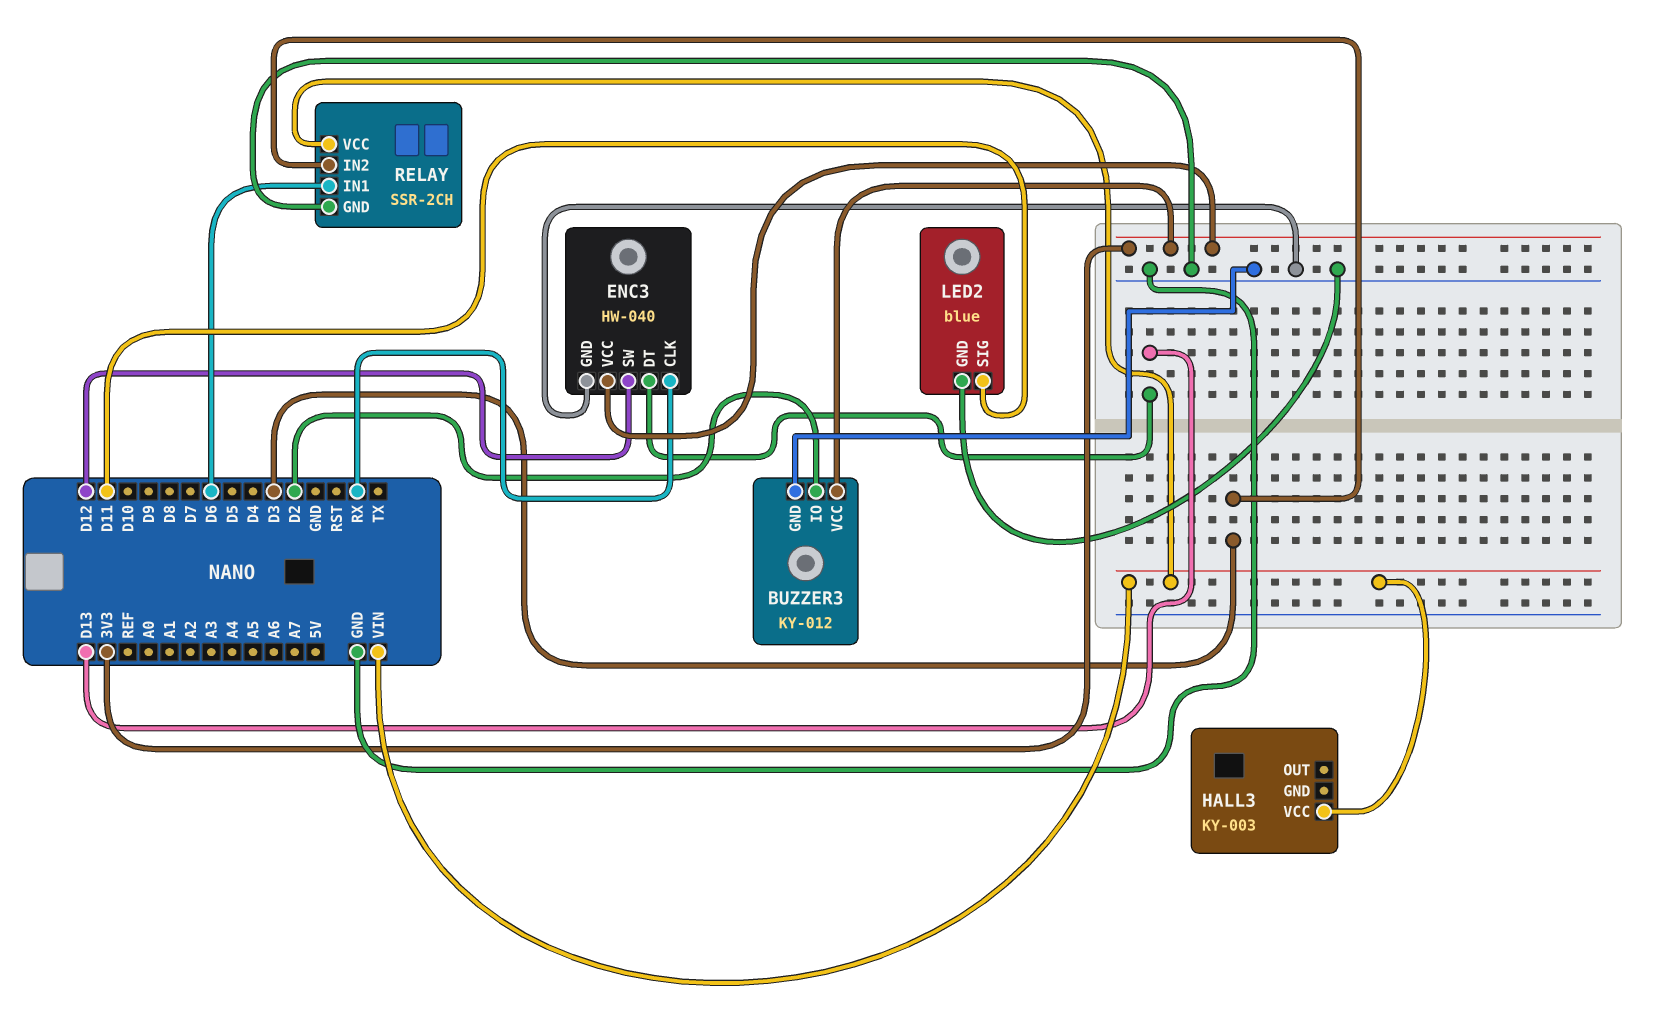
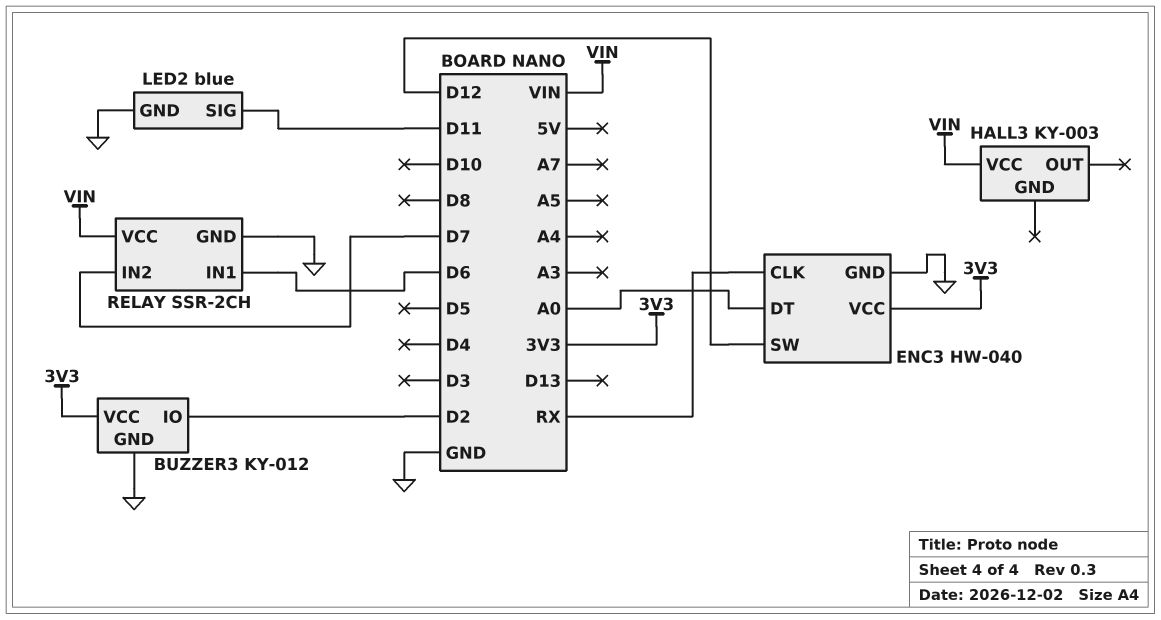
ENC3 pin DT: D13 -> A0
RELAY pin IN2: D3 -> D7

